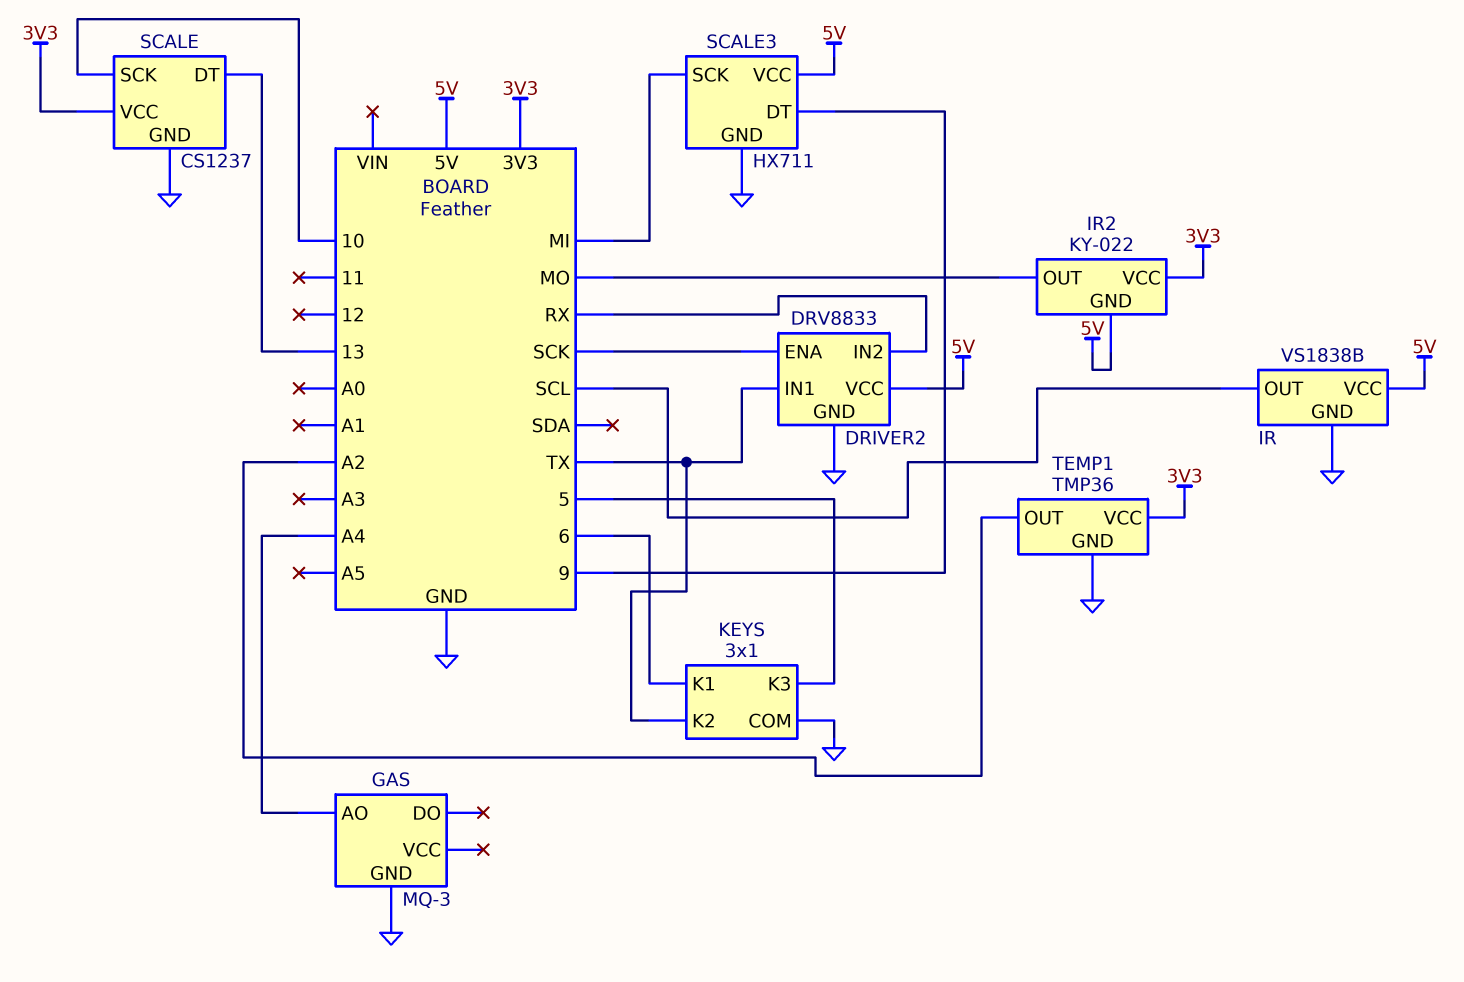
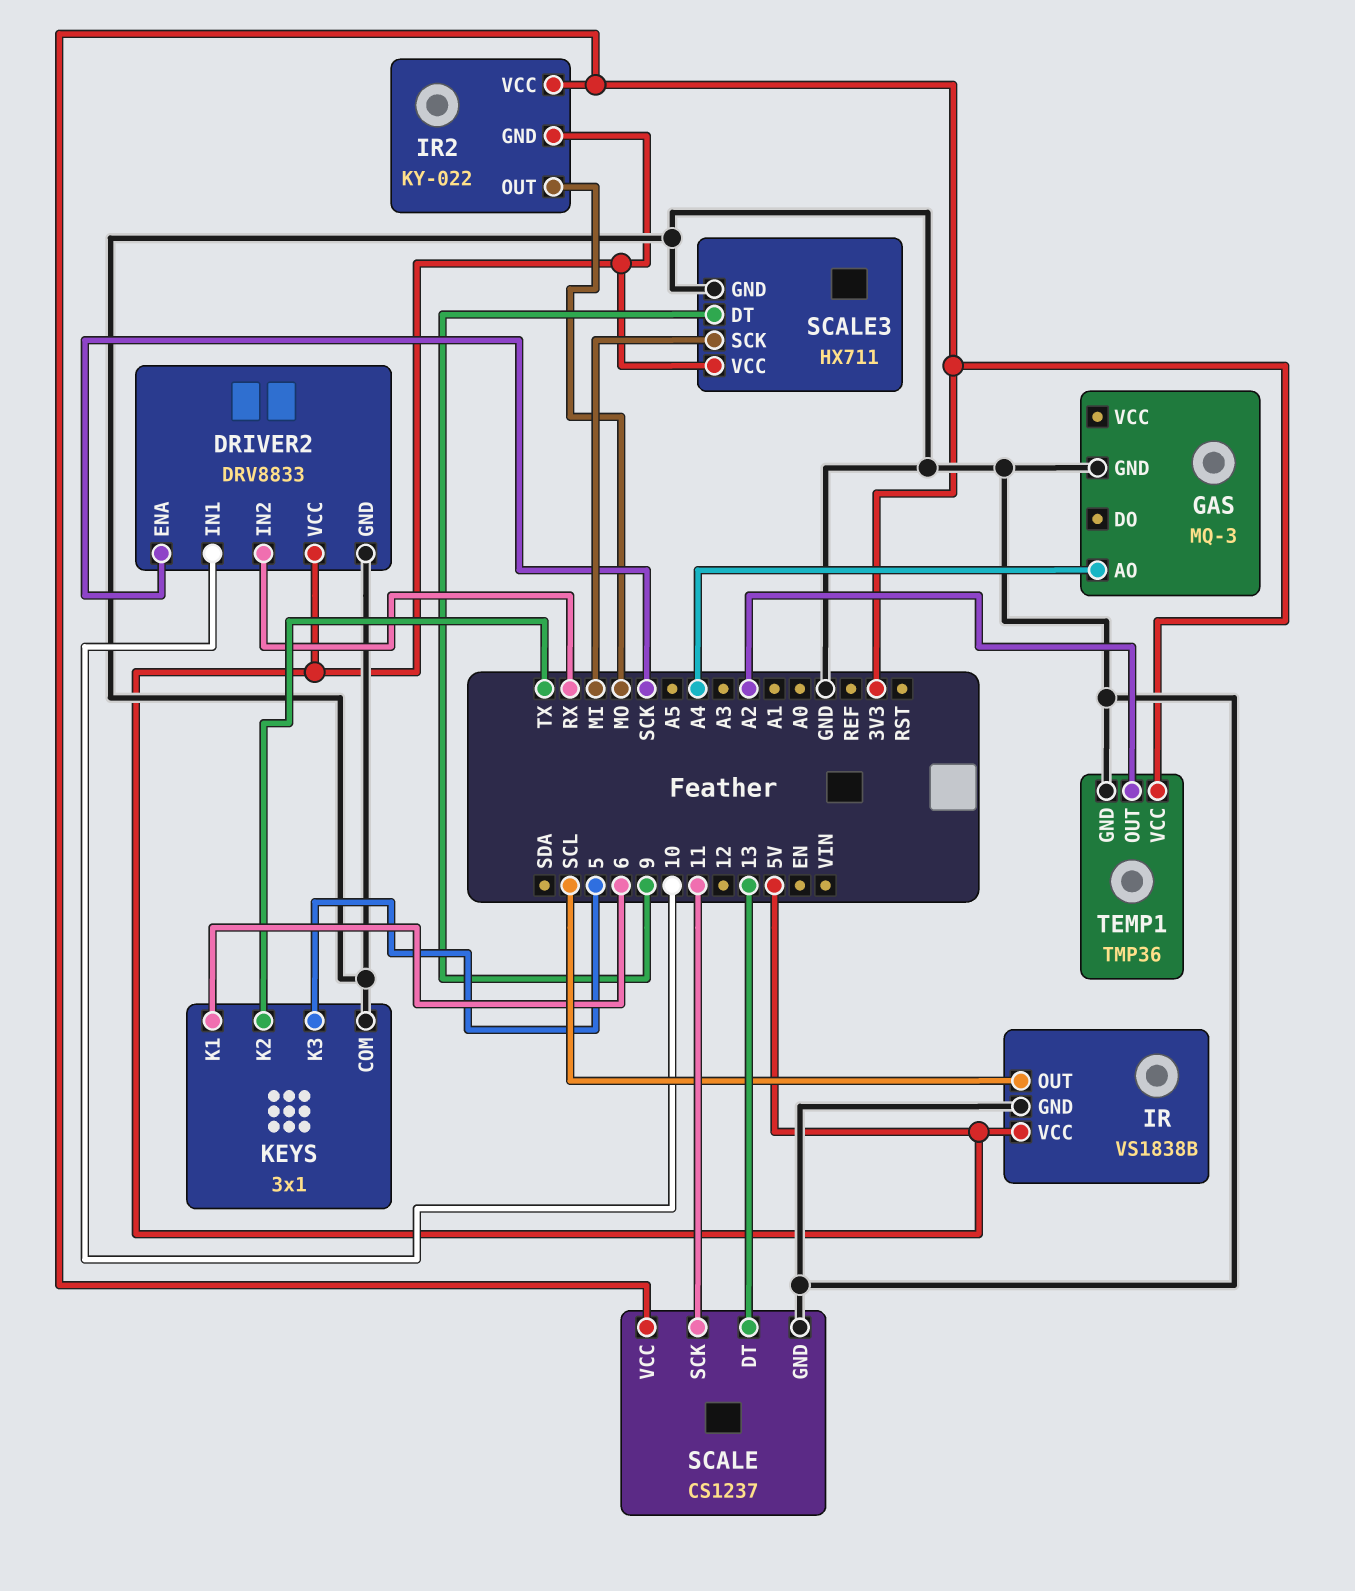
DRIVER2 pin IN1: TX -> 10
SCALE pin SCK: 10 -> 11

